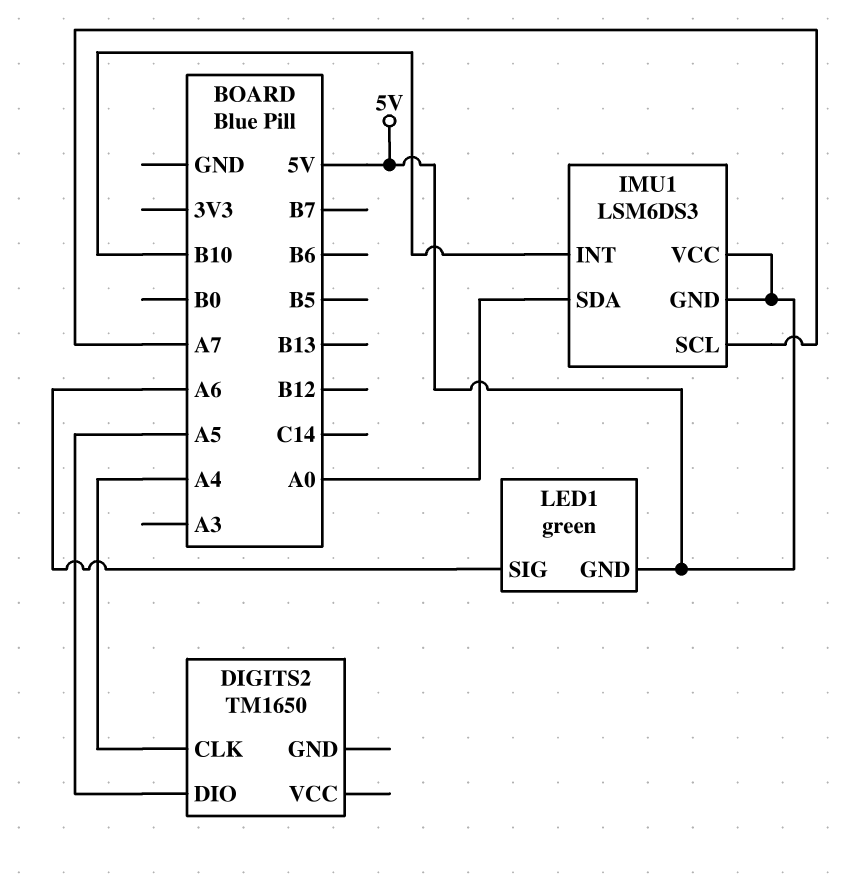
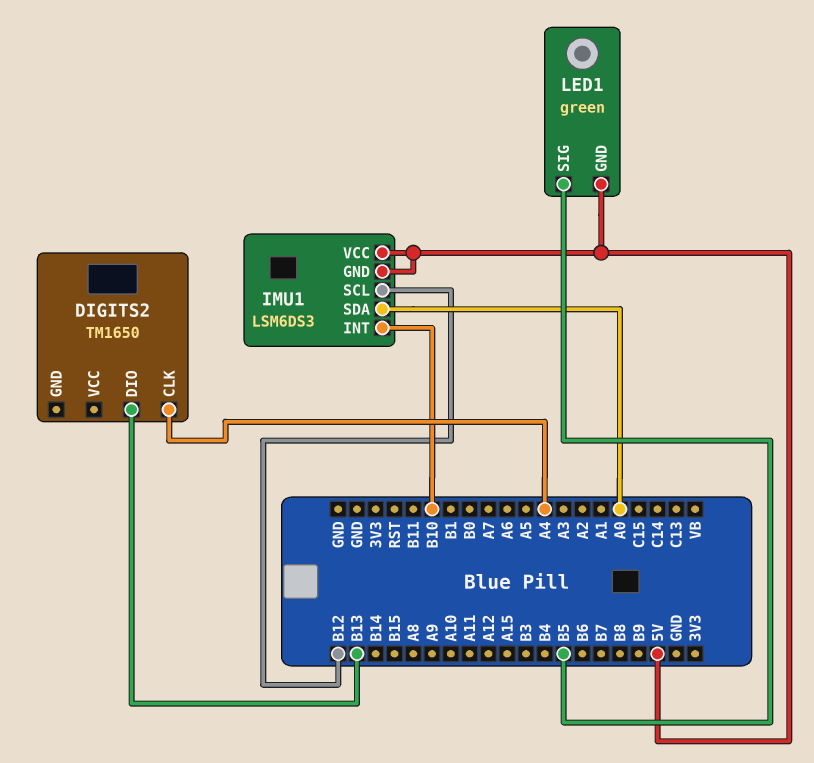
DIGITS2 pin DIO: A5 -> B13
IMU1 pin SCL: A7 -> B12
LED1 pin SIG: A6 -> B5

